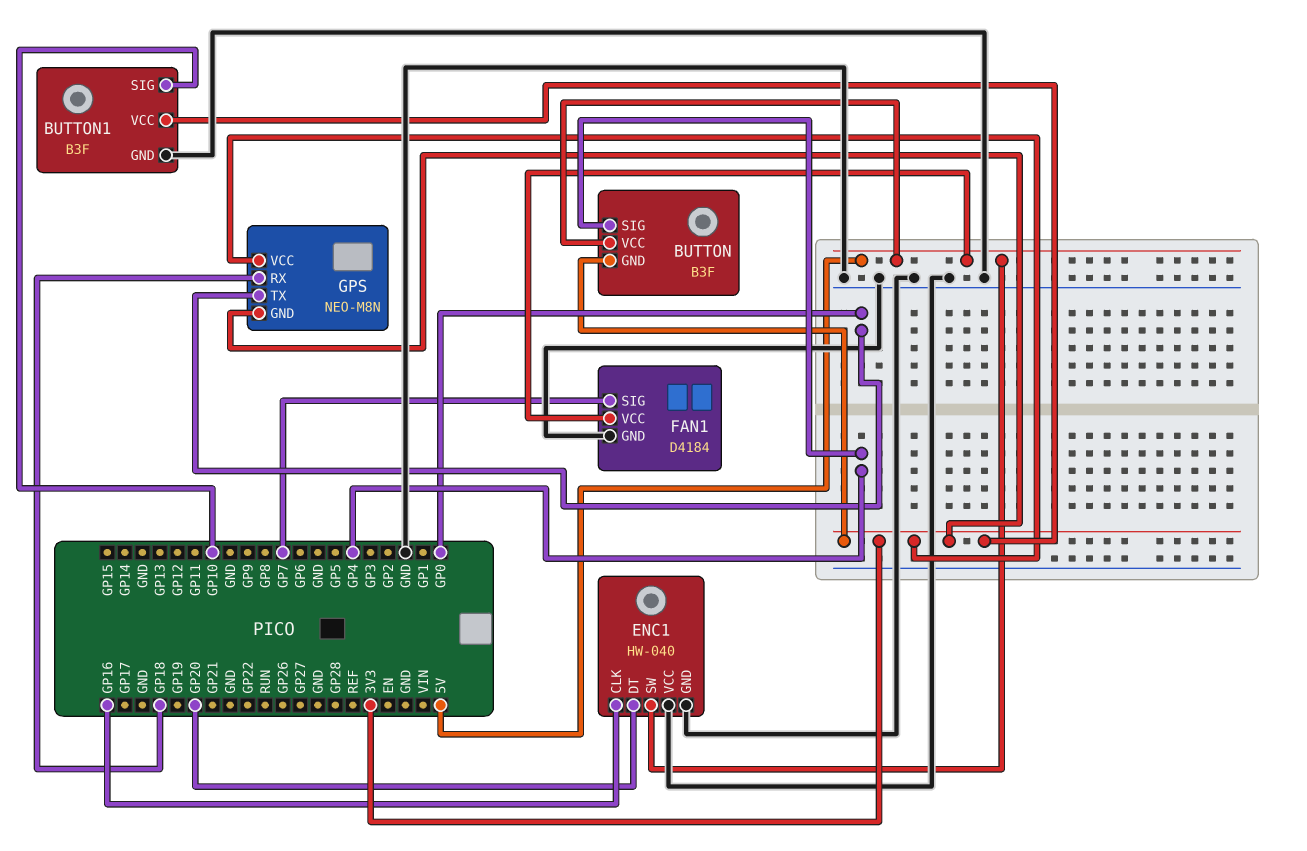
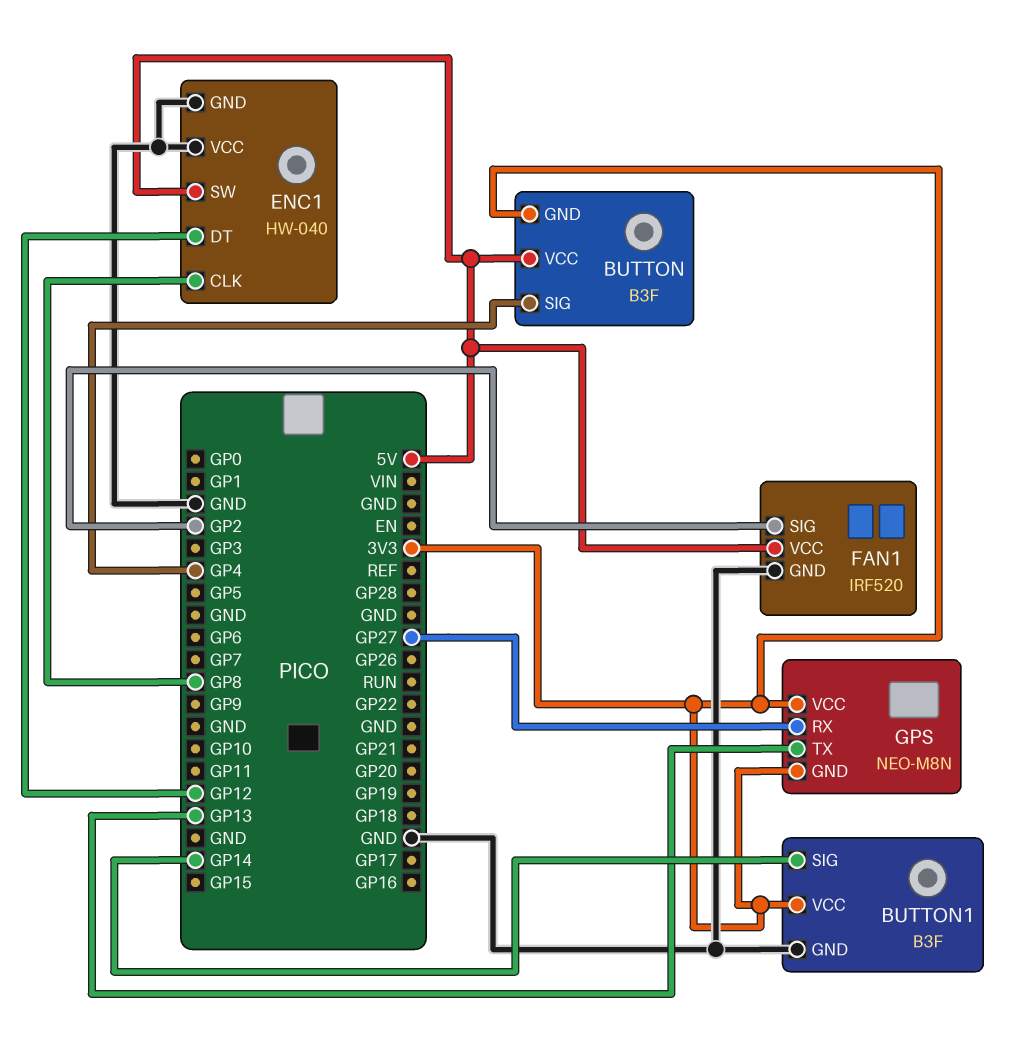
BUTTON1 pin SIG: GP10 -> GP14
ENC1 pin CLK: GP16 -> GP8
ENC1 pin DT: GP20 -> GP12
FAN1: D4184 -> IRF520
FAN1 pin SIG: GP7 -> GP2
GPS pin RX: GP18 -> GP27
GPS pin TX: GP0 -> GP13

